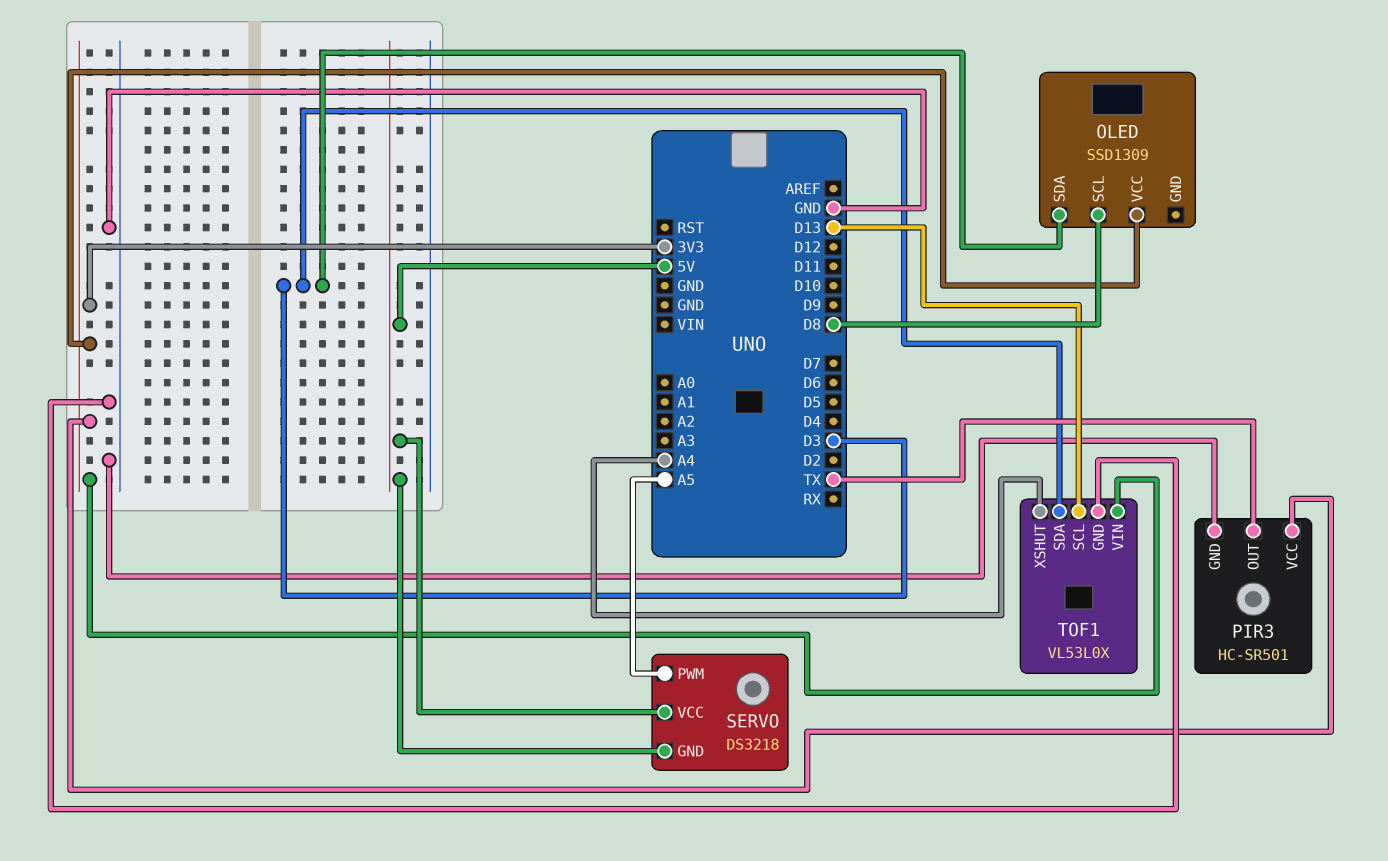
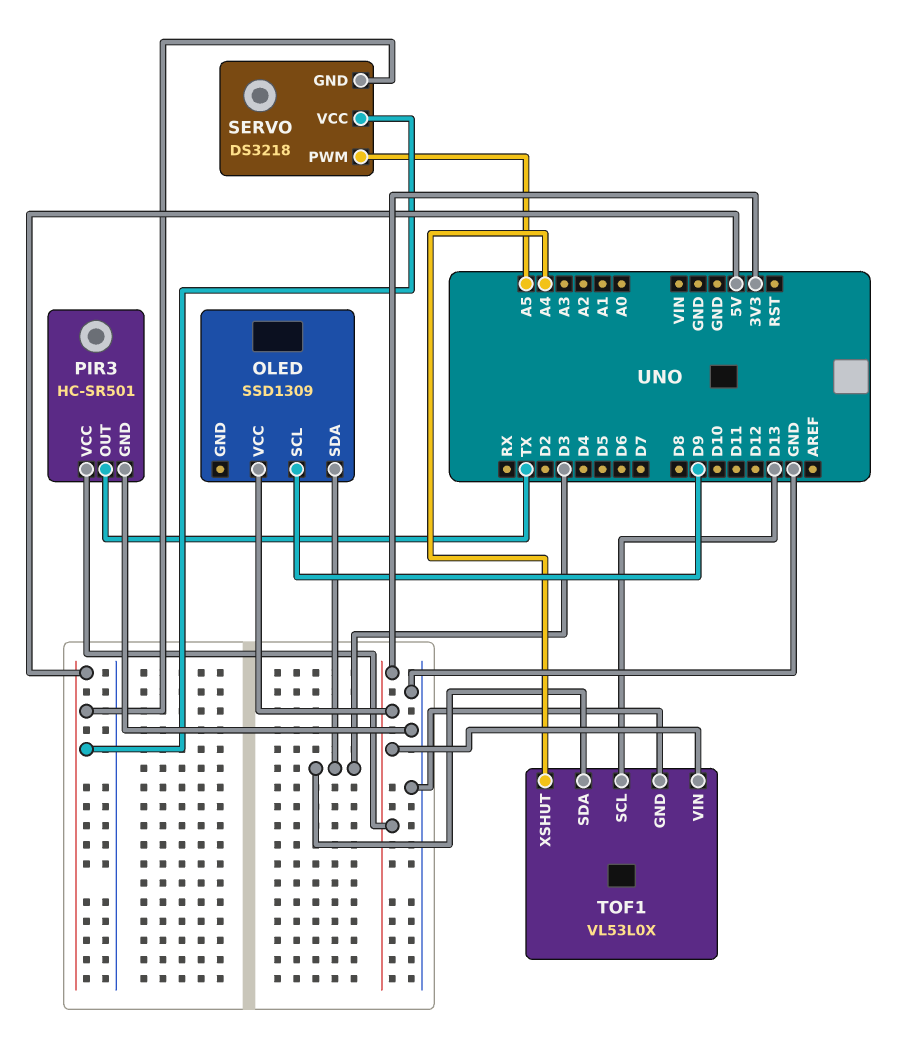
OLED pin SCL: D8 -> D9

